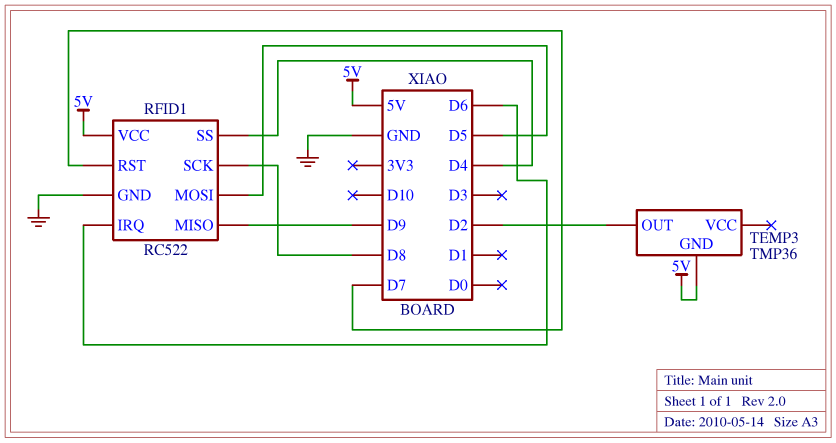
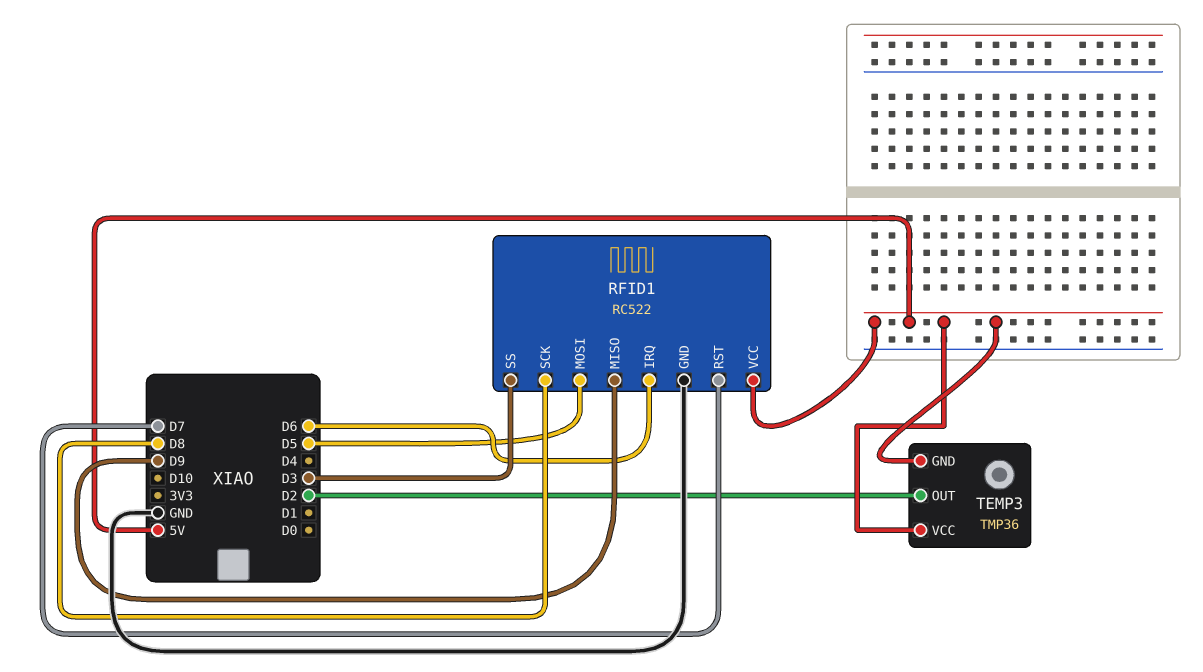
RFID1 pin SS: D4 -> D3
TEMP3 pin VCC: none -> 5V

